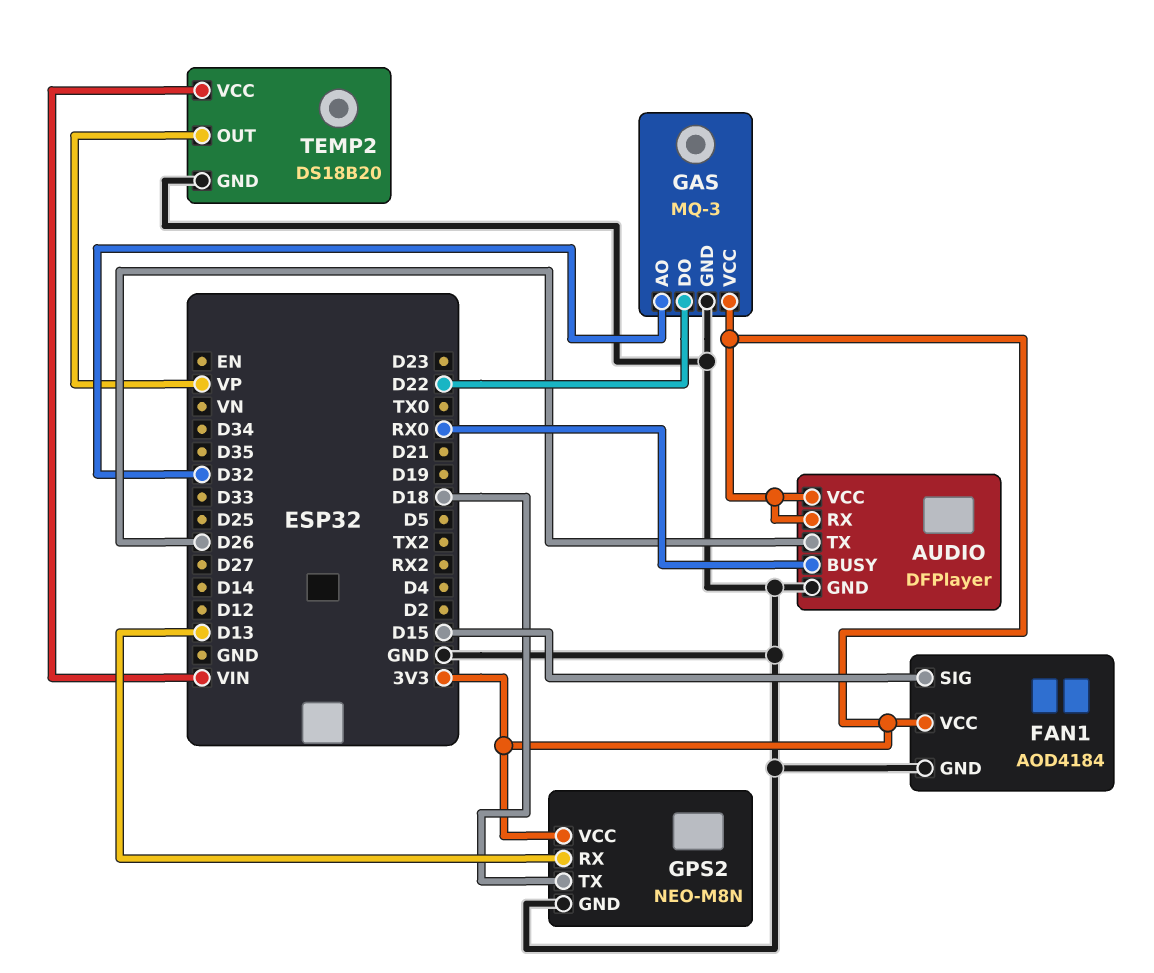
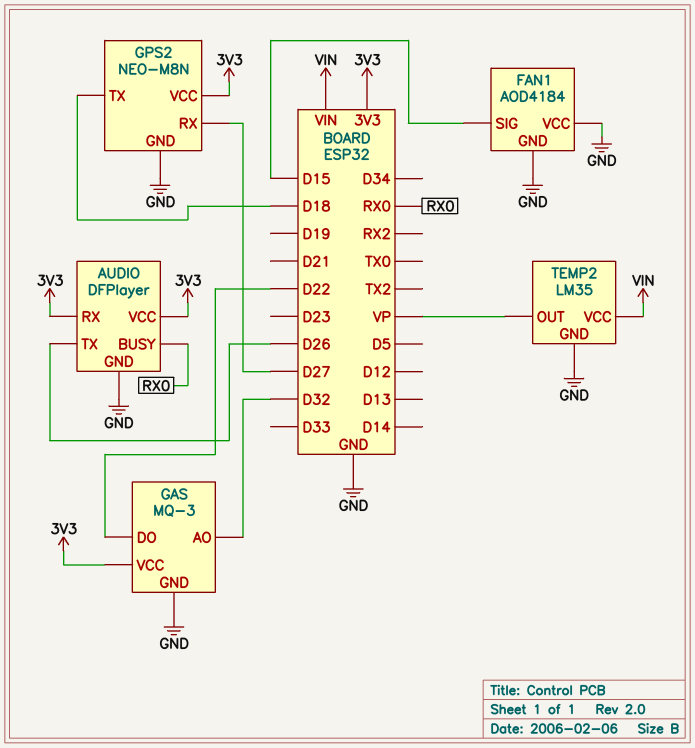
FAN1 pin VCC: 3V3 -> GND
GPS2 pin RX: D13 -> D27
TEMP2: DS18B20 -> LM35

